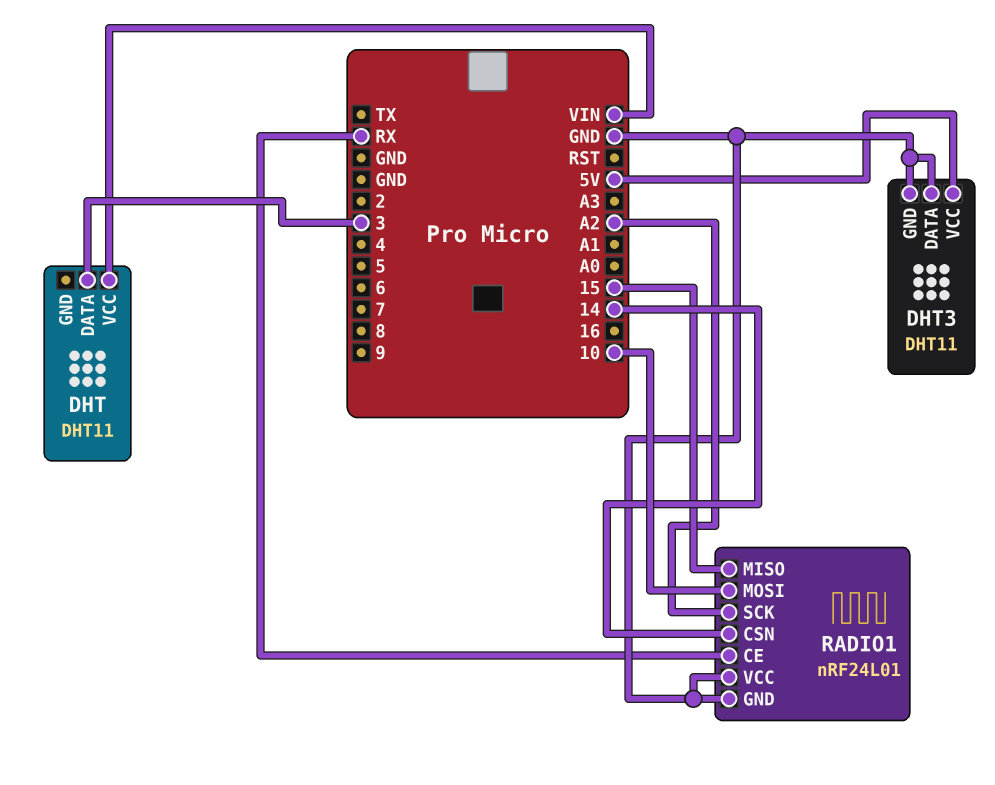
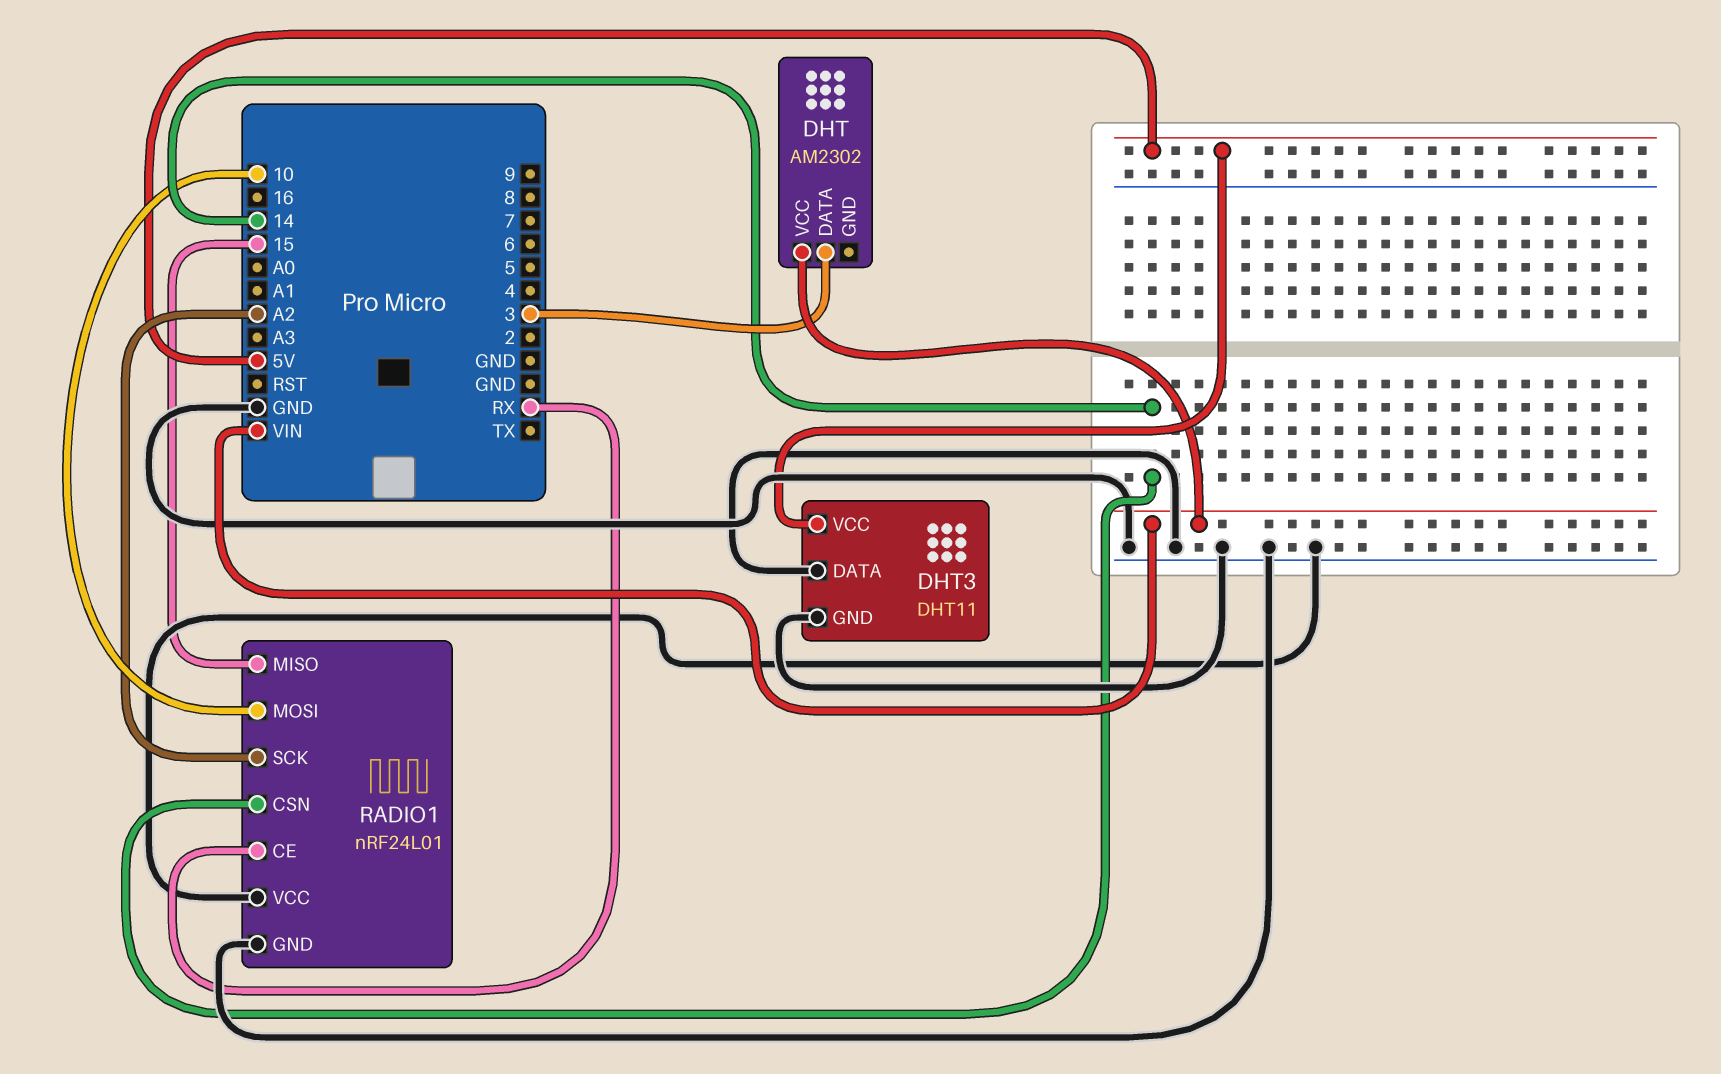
DHT: DHT11 -> AM2302

